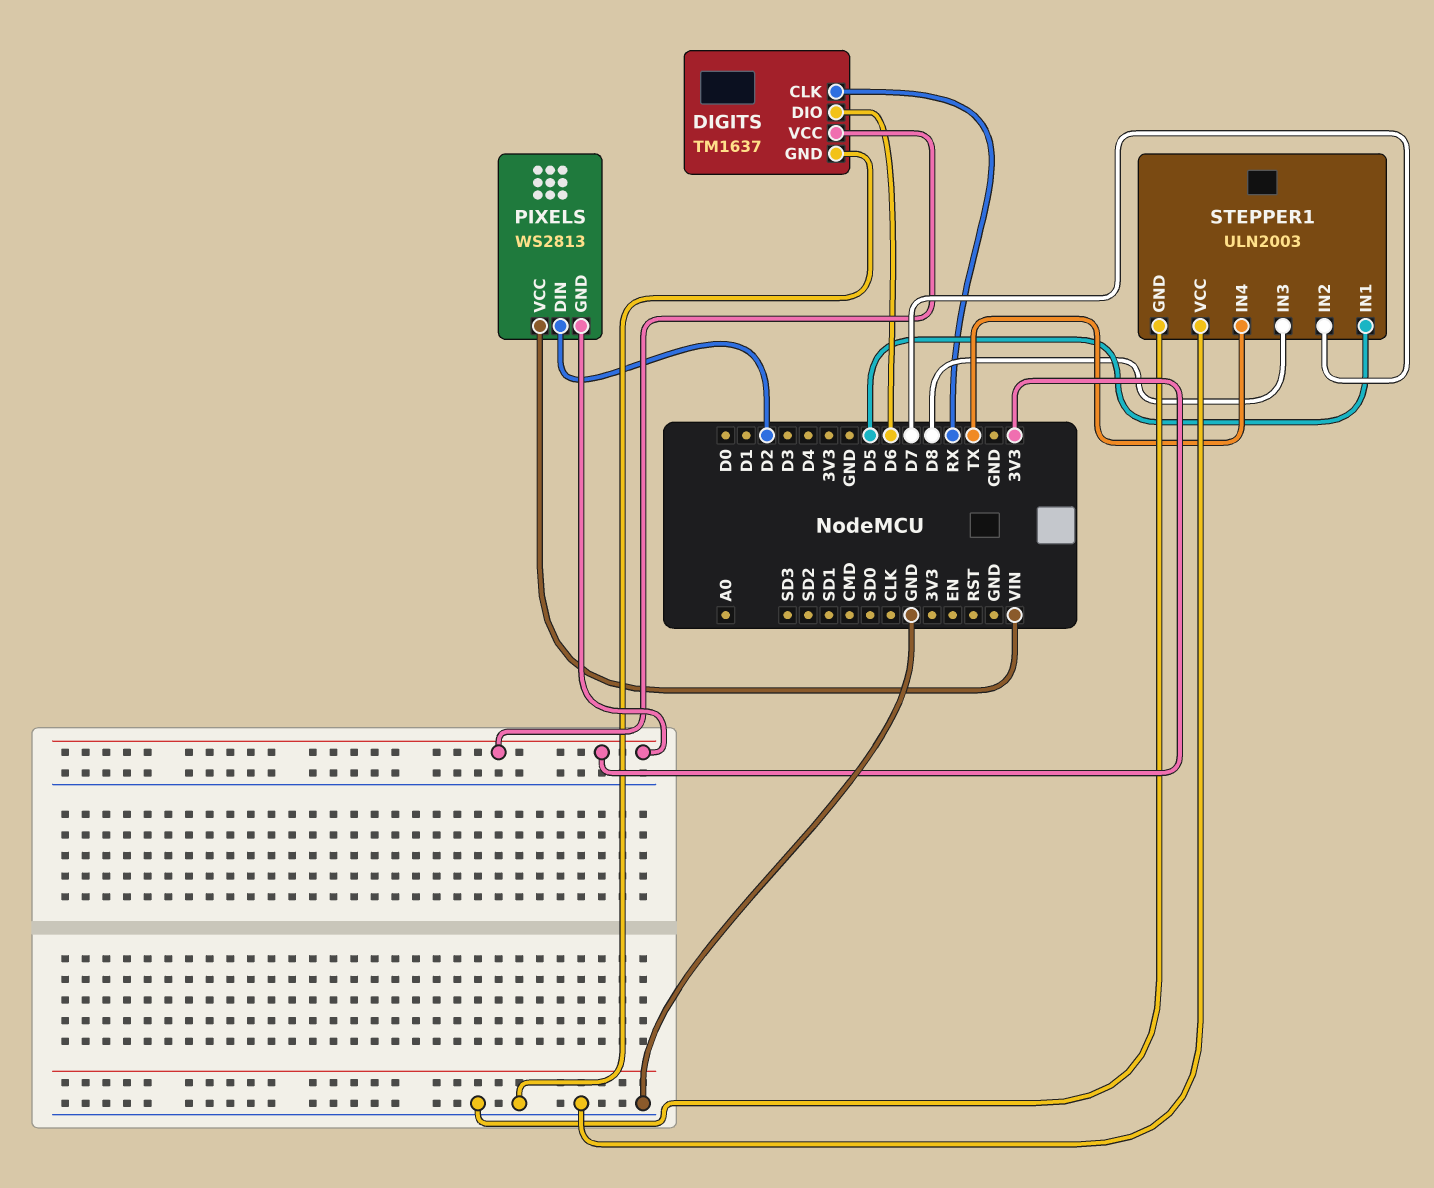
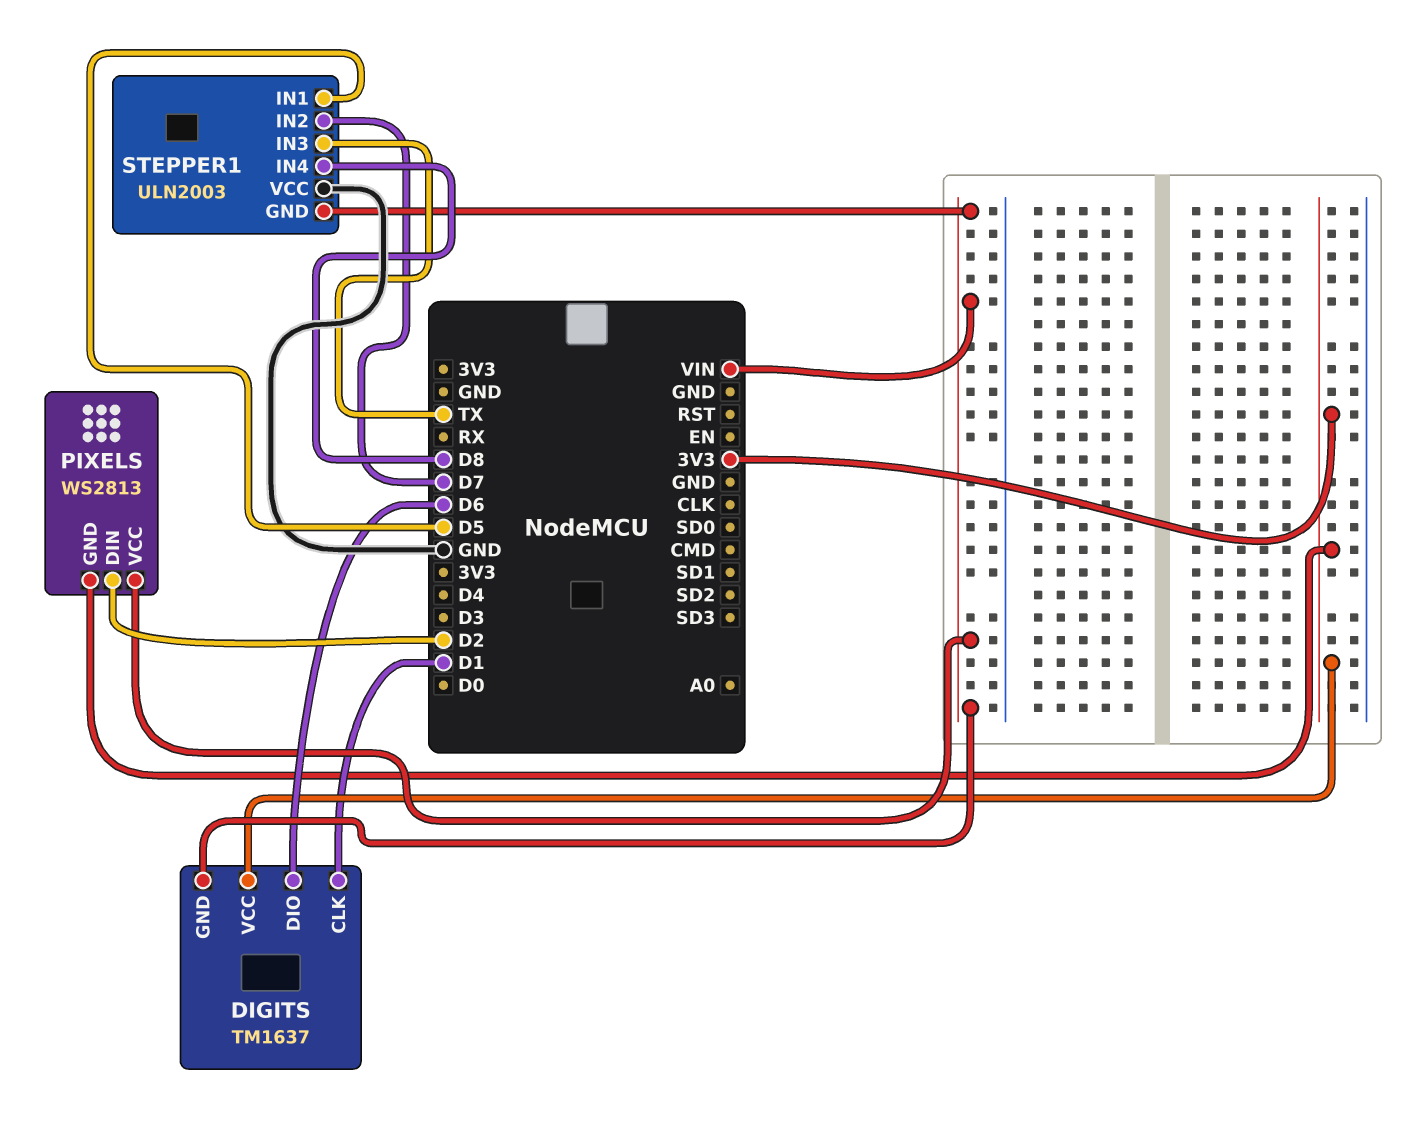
DIGITS pin CLK: RX -> D1
DIGITS pin GND: GND -> VIN
STEPPER1 pin GND: GND -> VIN
STEPPER1 pin IN3: D8 -> TX
STEPPER1 pin IN4: TX -> D8

